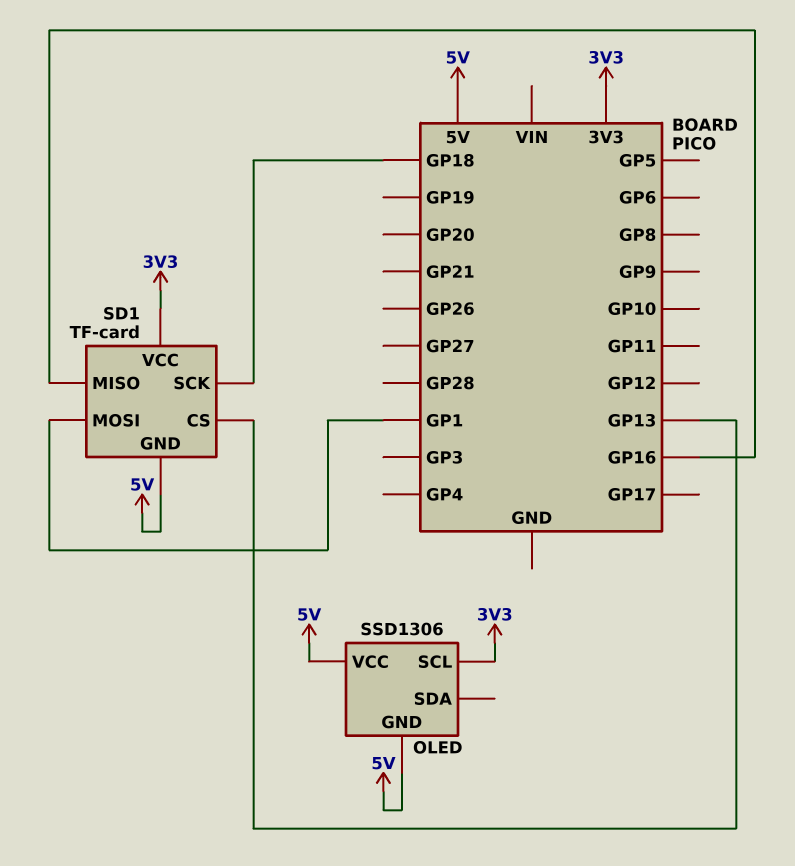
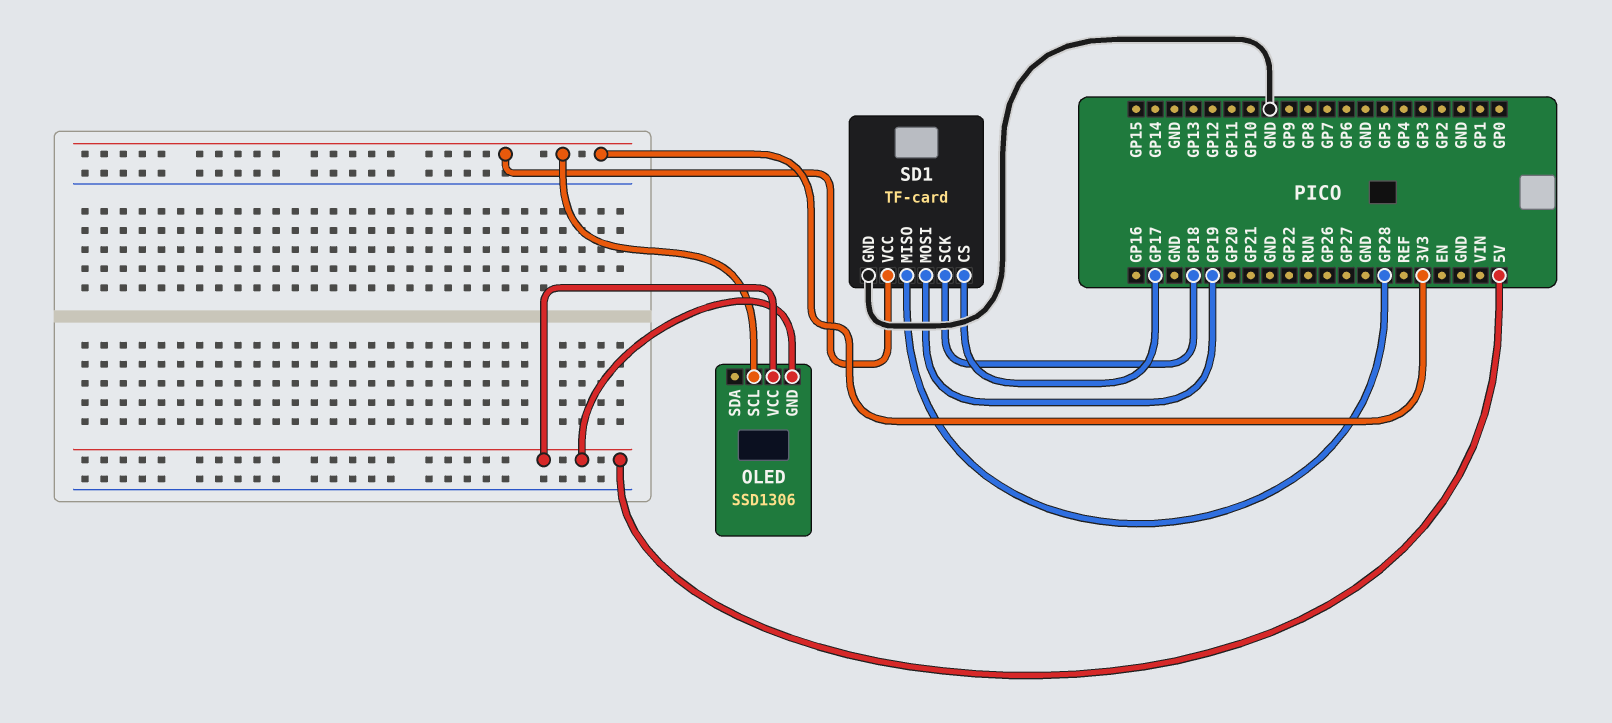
SD1 pin CS: GP13 -> GP17
SD1 pin GND: 5V -> GND
SD1 pin MISO: GP16 -> GP28
SD1 pin MOSI: GP1 -> GP19

